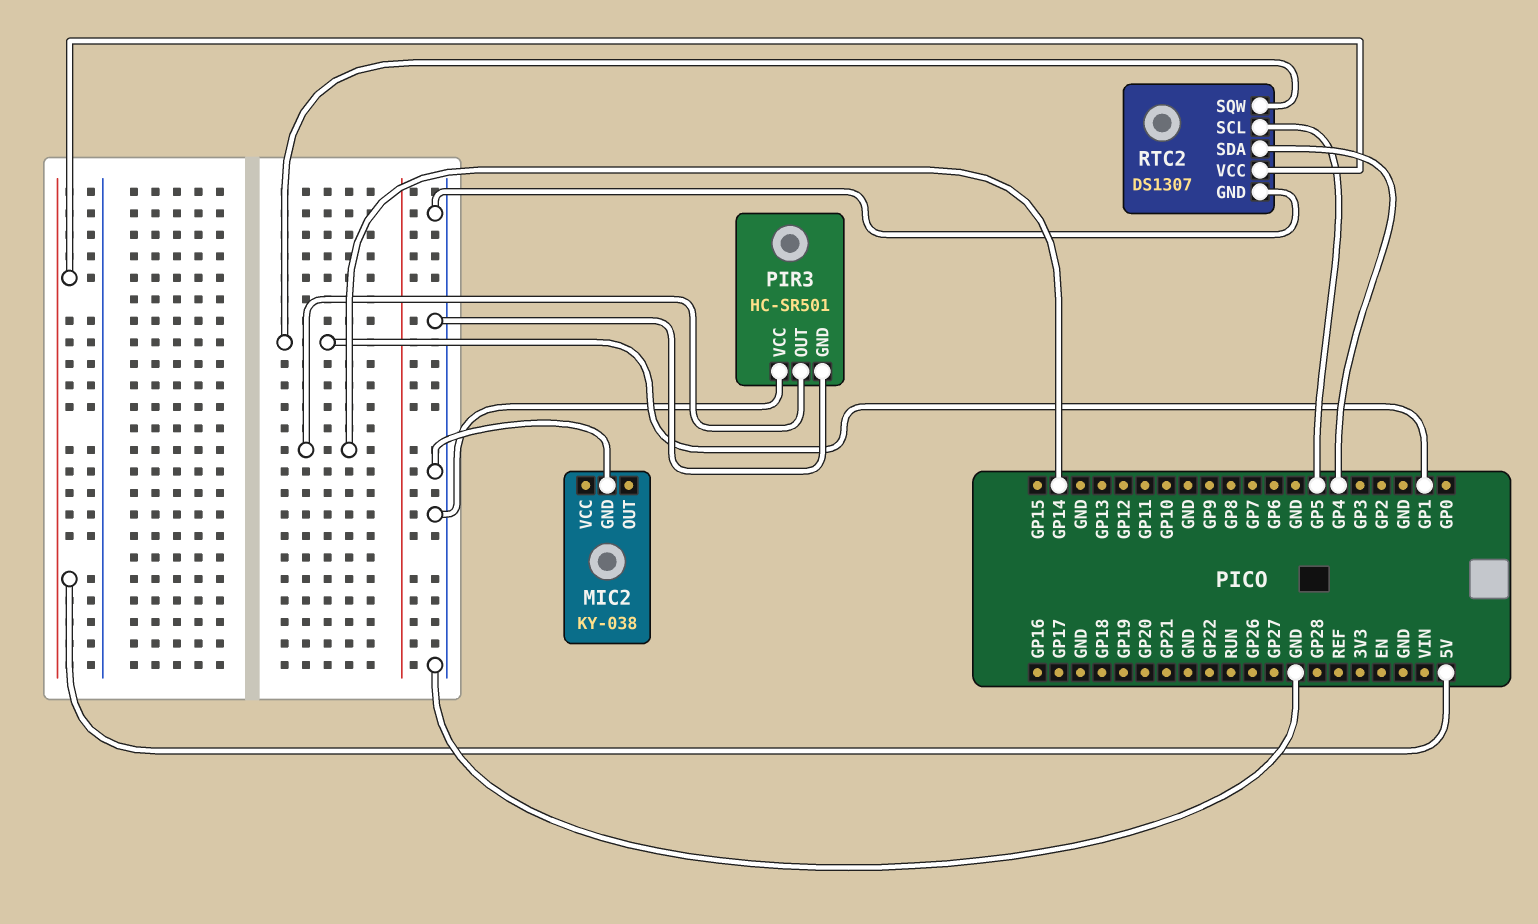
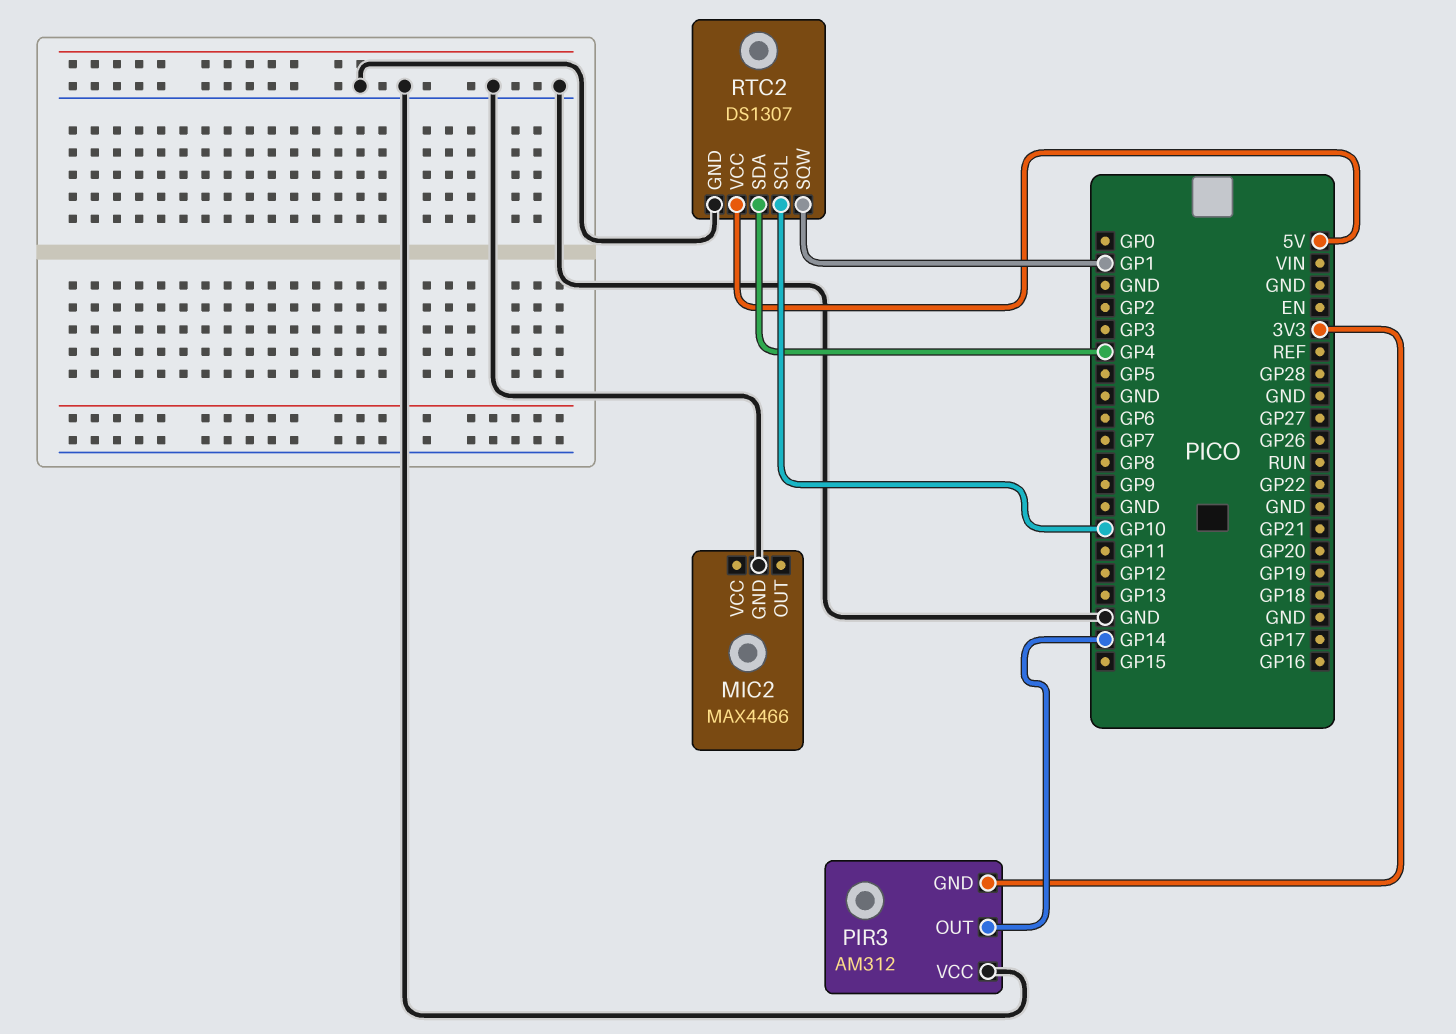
MIC2: KY-038 -> MAX4466
PIR3: HC-SR501 -> AM312
PIR3 pin GND: GND -> 3V3
RTC2 pin SCL: GP5 -> GP10

